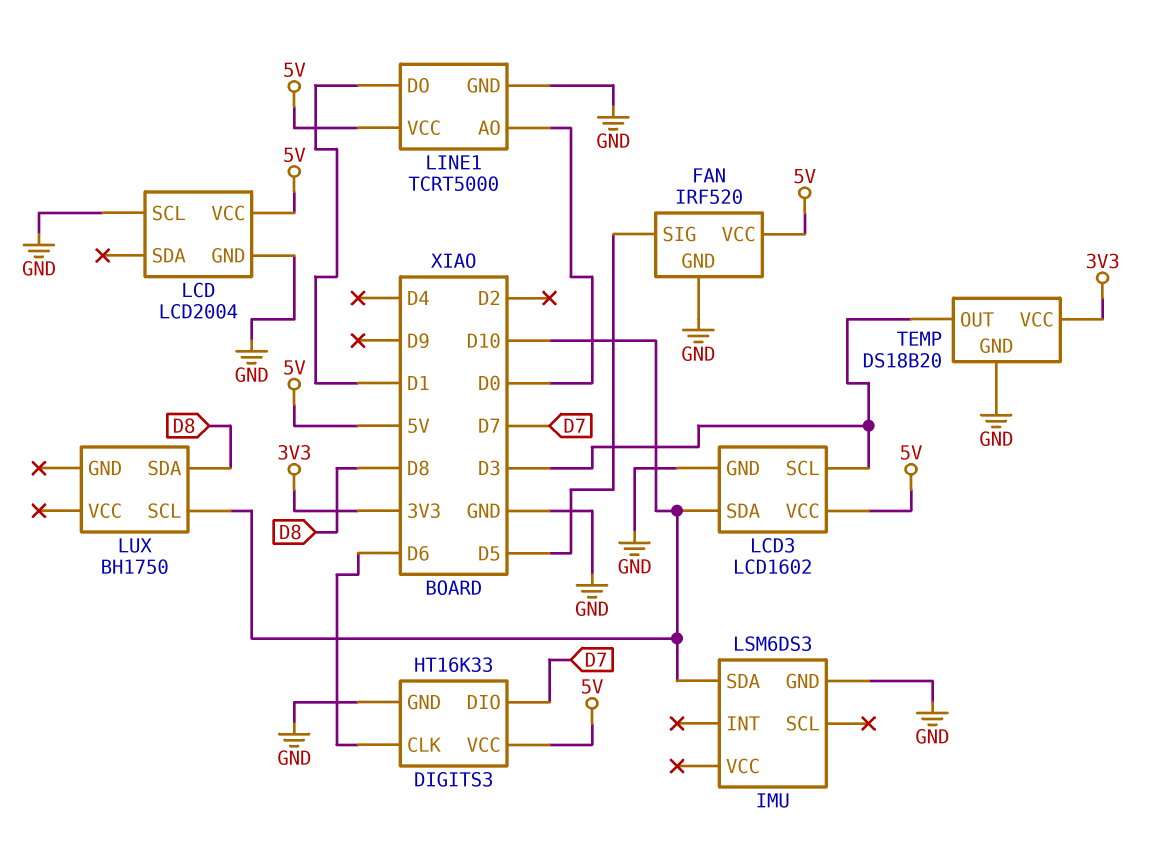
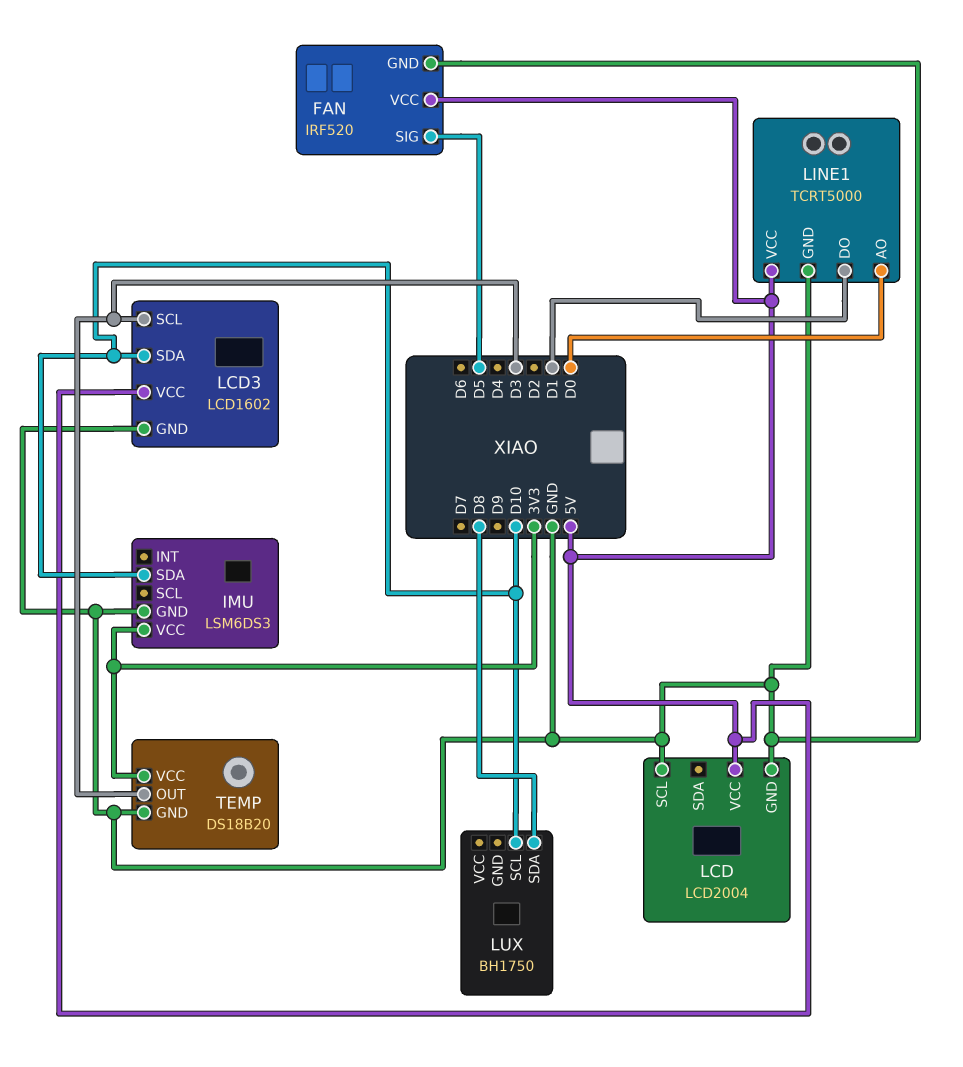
DIGITS3: HT16K33 -> none
DIGITS3 pin CLK: D6 -> none
DIGITS3 pin DIO: D7 -> none
DIGITS3 pin GND: GND -> none
DIGITS3 pin VCC: 5V -> none
IMU pin VCC: none -> 3V3

